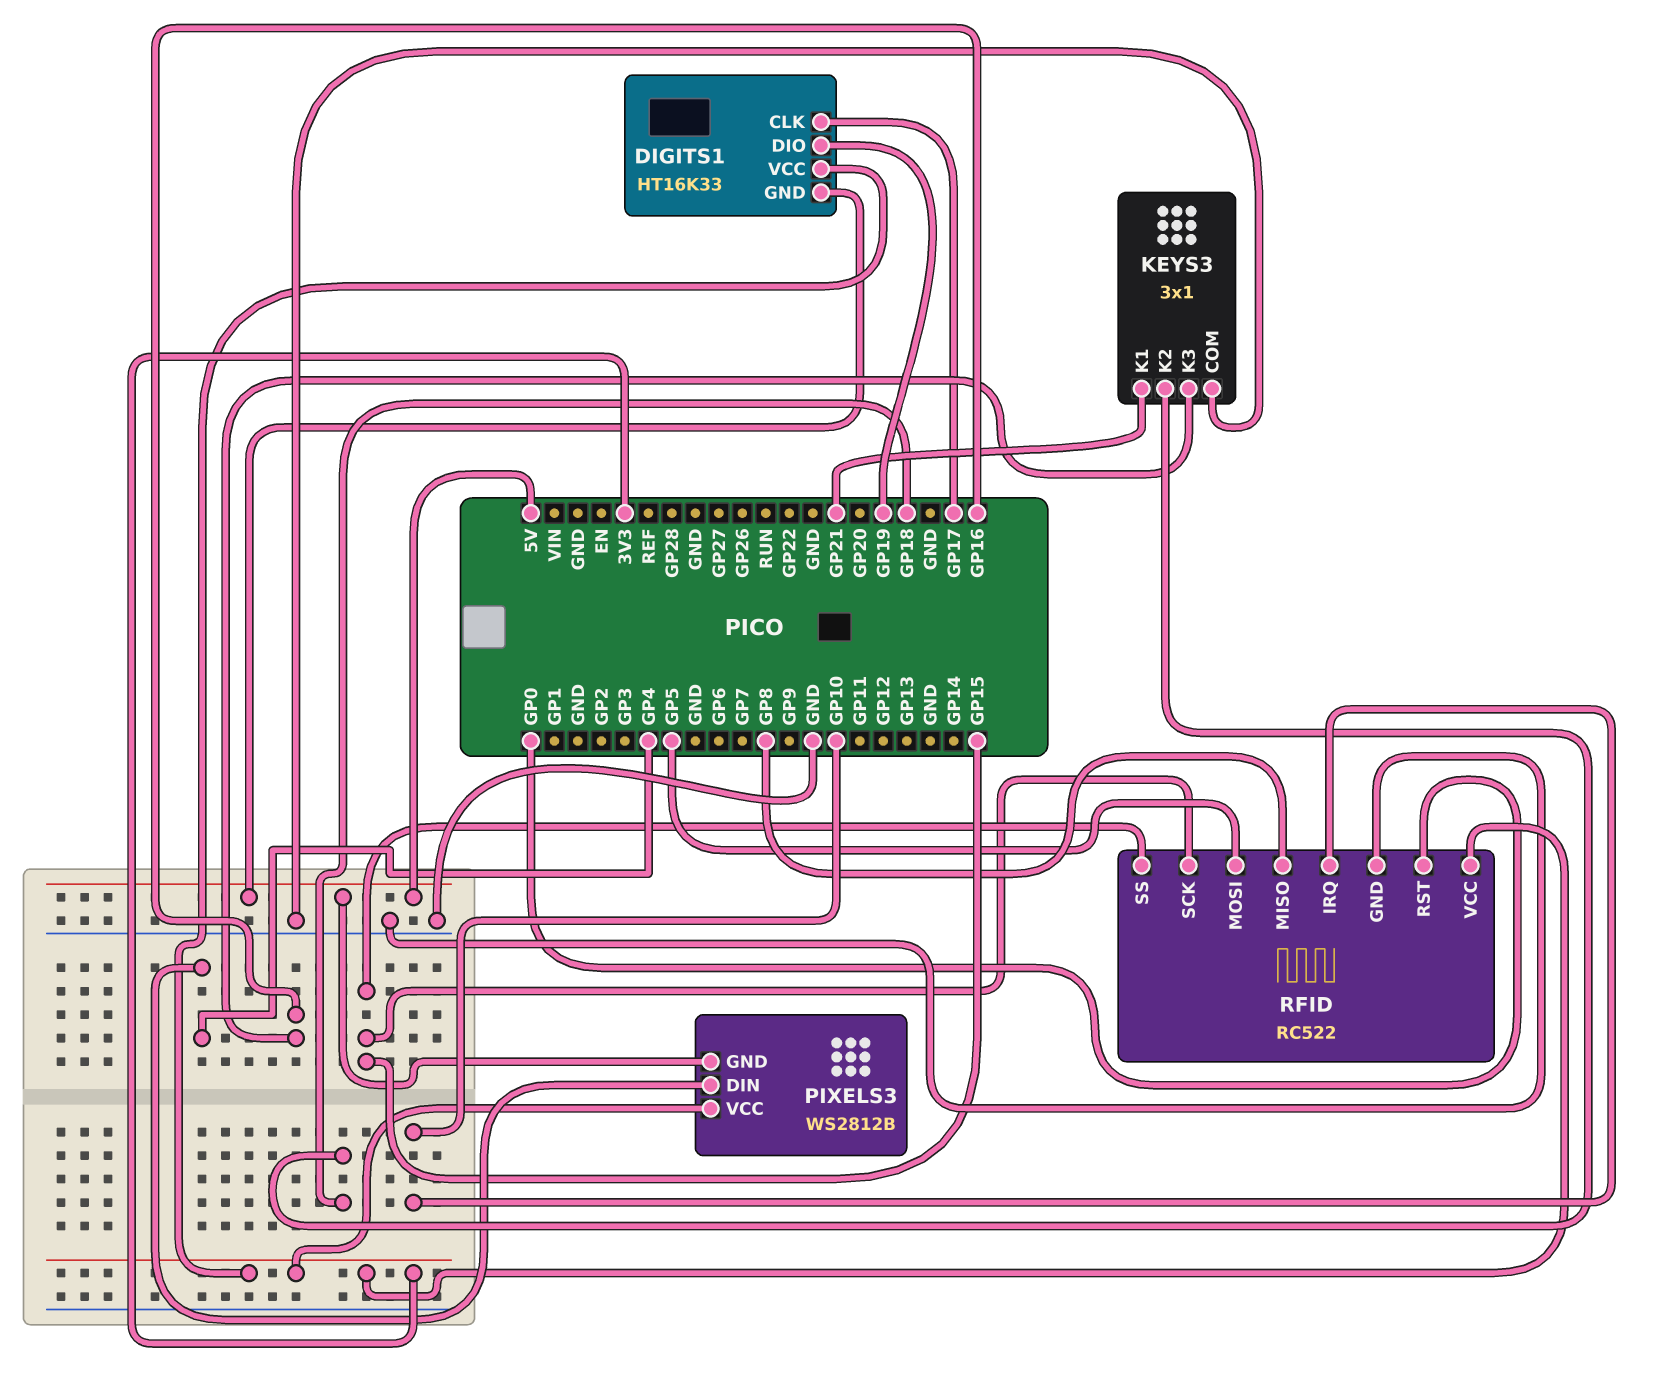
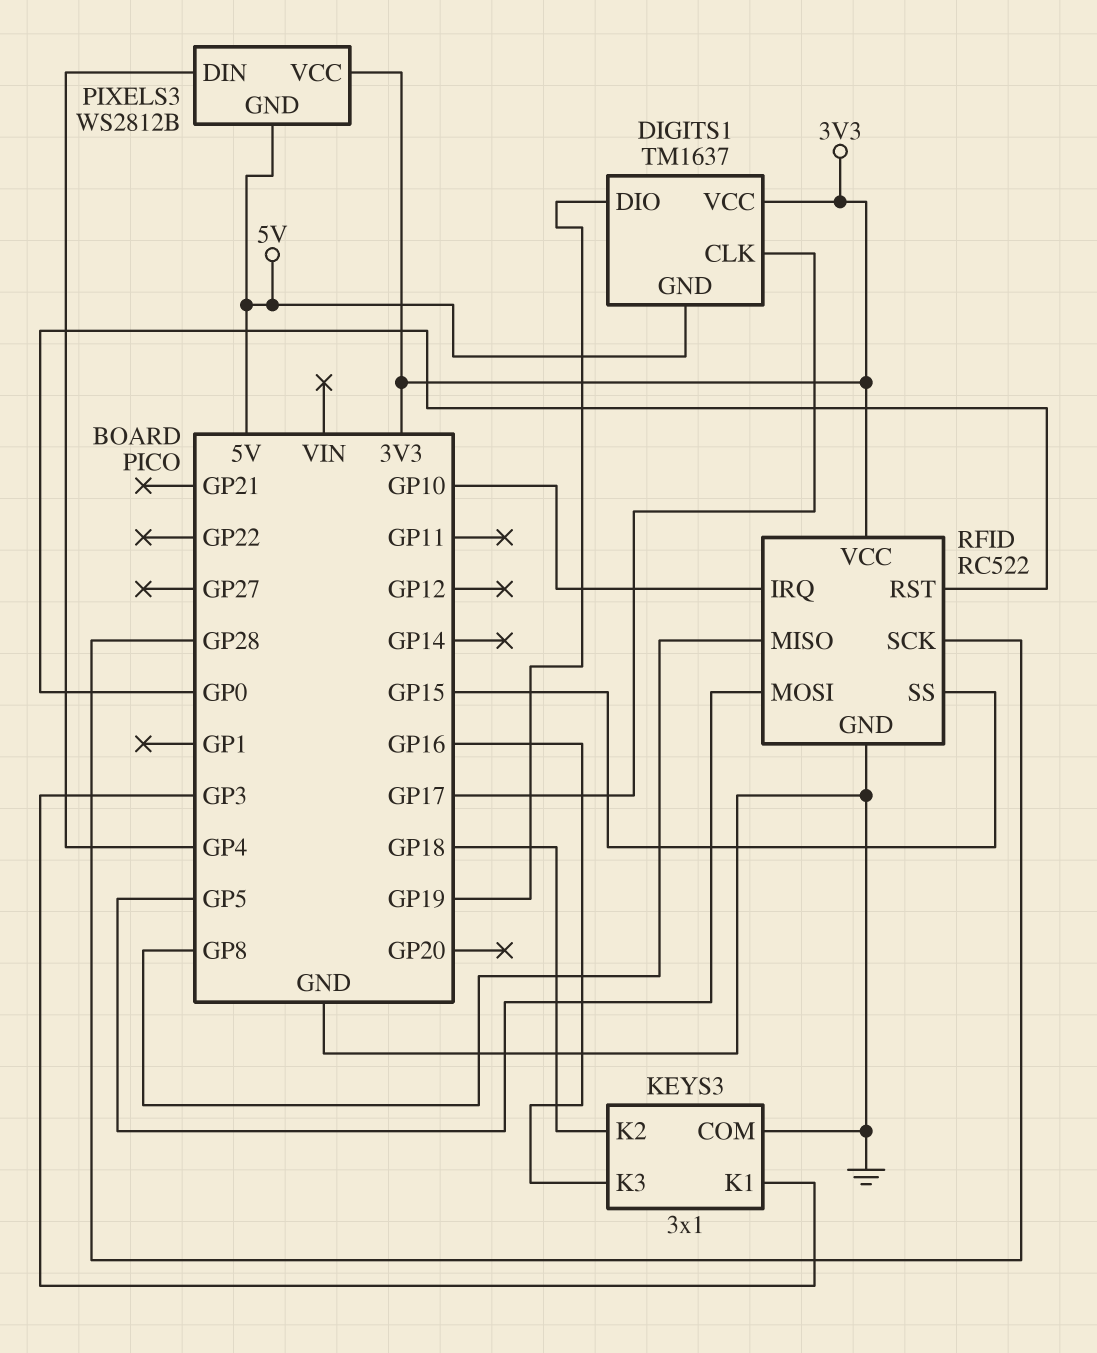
DIGITS1: HT16K33 -> TM1637
KEYS3 pin K1: GP21 -> GP3
RFID pin SCK: GP15 -> GP28

